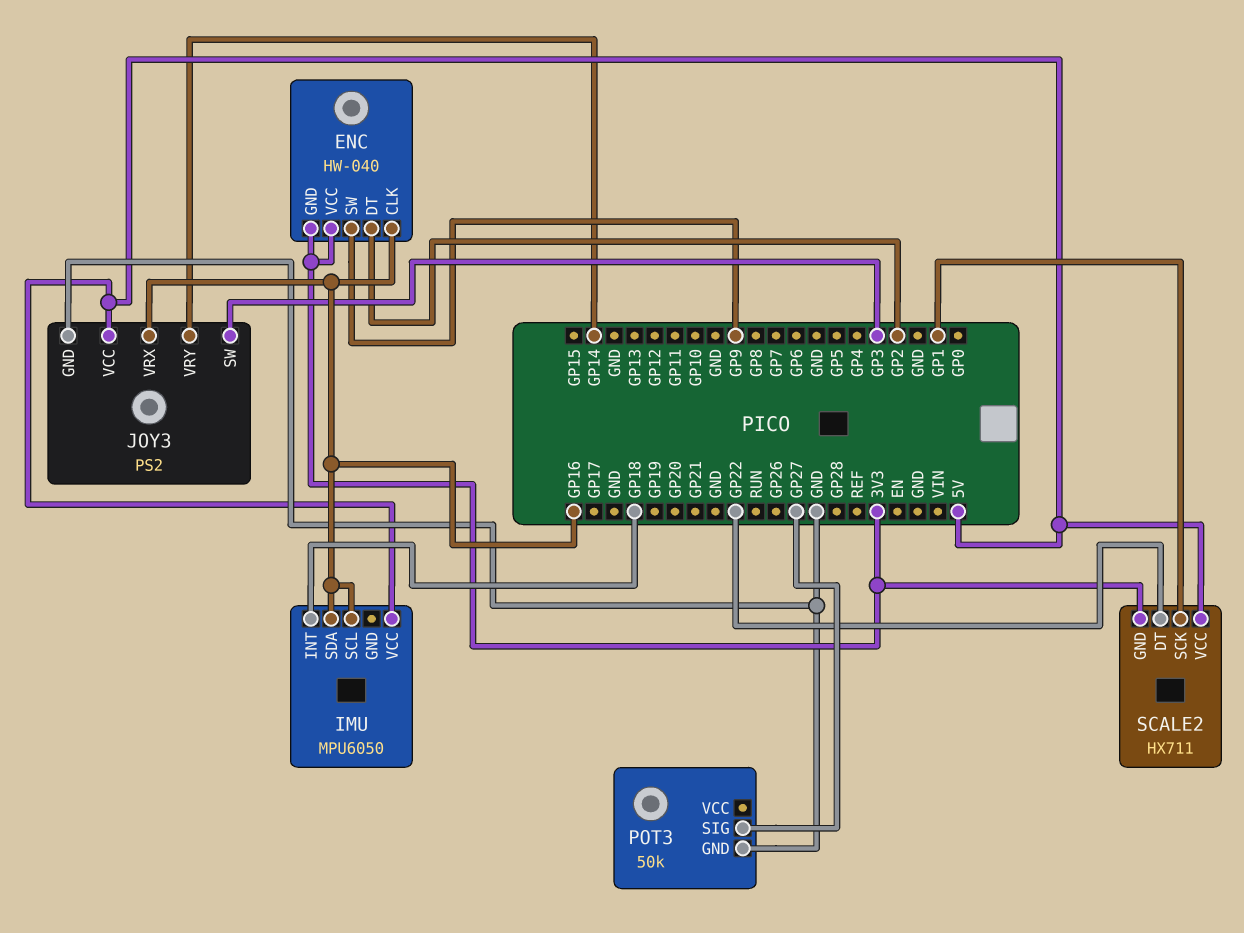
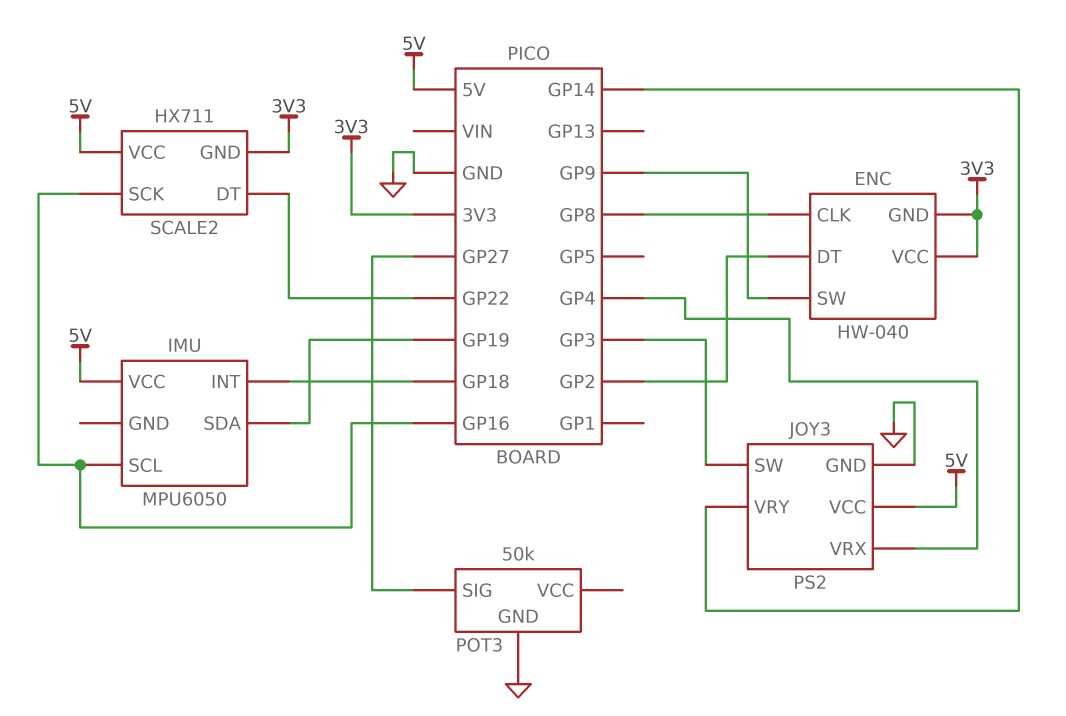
ENC pin CLK: GP16 -> GP8
IMU pin SDA: GP16 -> GP19
JOY3 pin VRX: GP16 -> GP4
SCALE2 pin SCK: GP1 -> GP16

